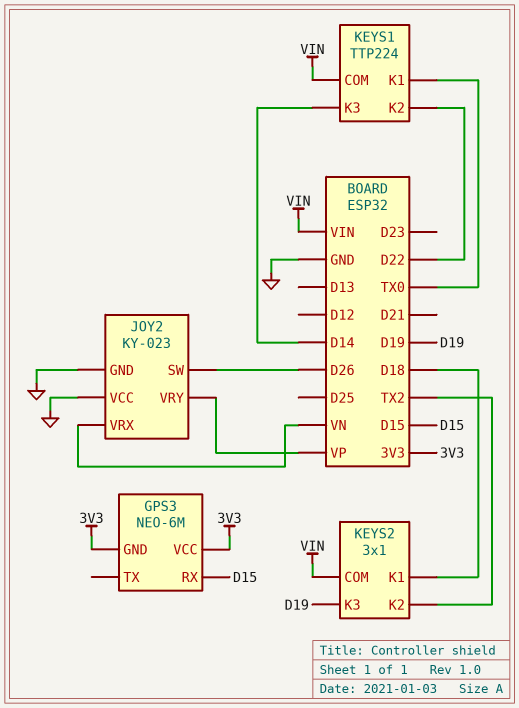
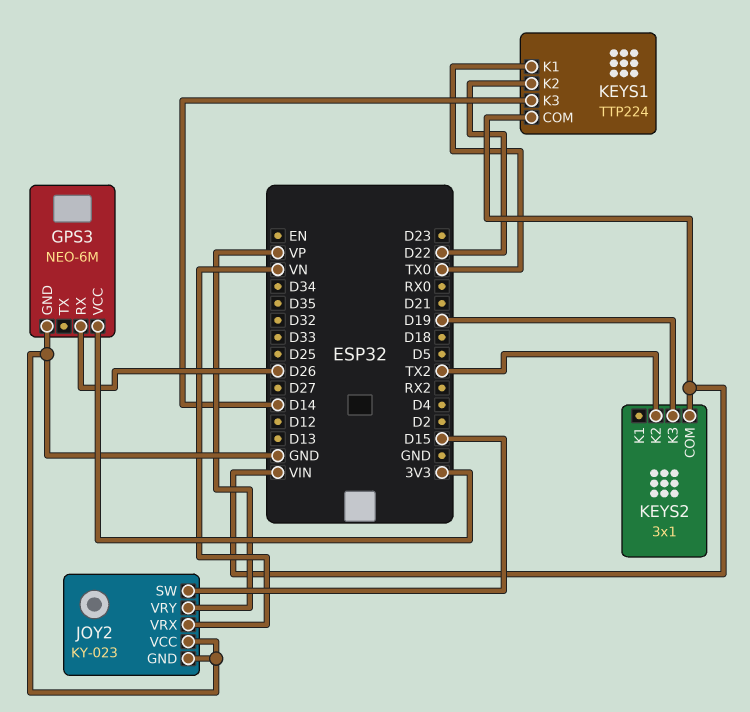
GPS3 pin GND: 3V3 -> GND
GPS3 pin RX: D15 -> D26
JOY2 pin SW: D26 -> D15
KEYS2 pin K1: D18 -> none

